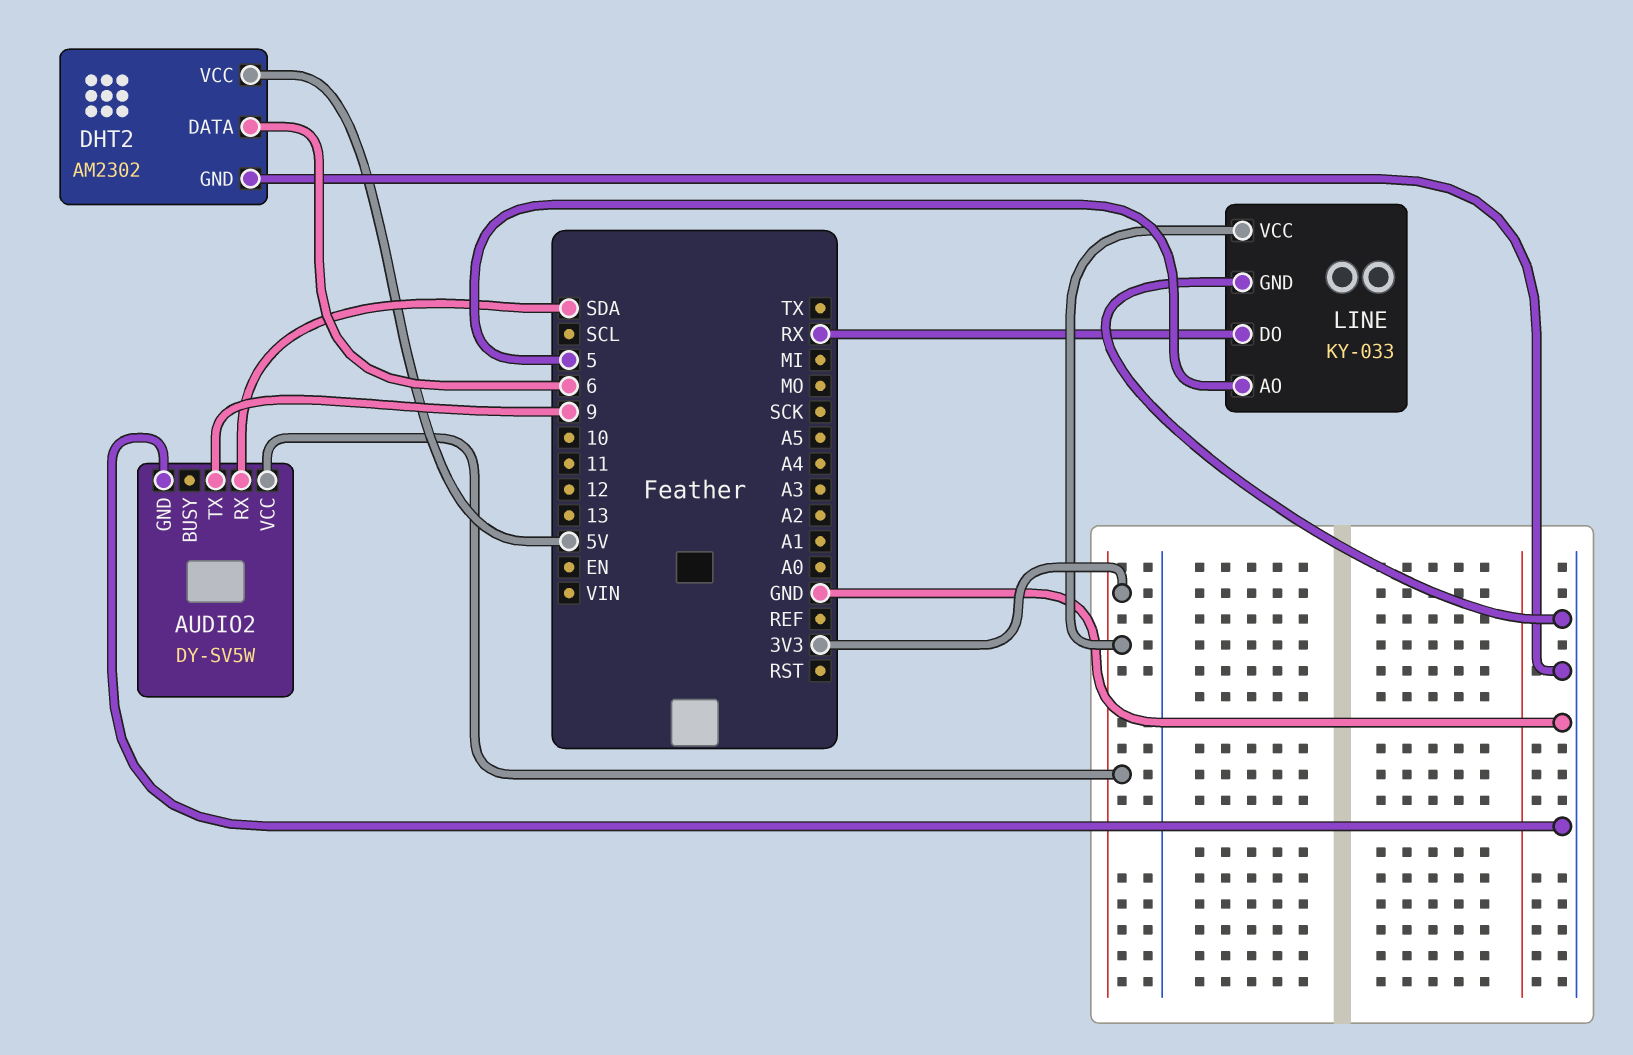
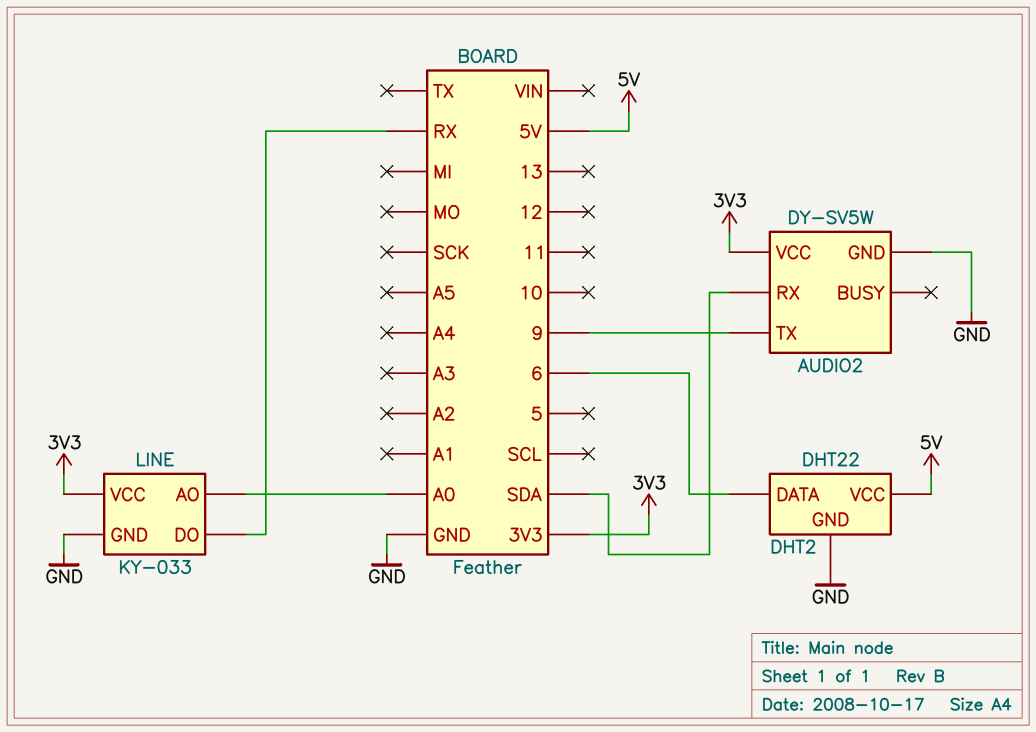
DHT2: AM2302 -> DHT22
LINE pin AO: 5 -> A0

